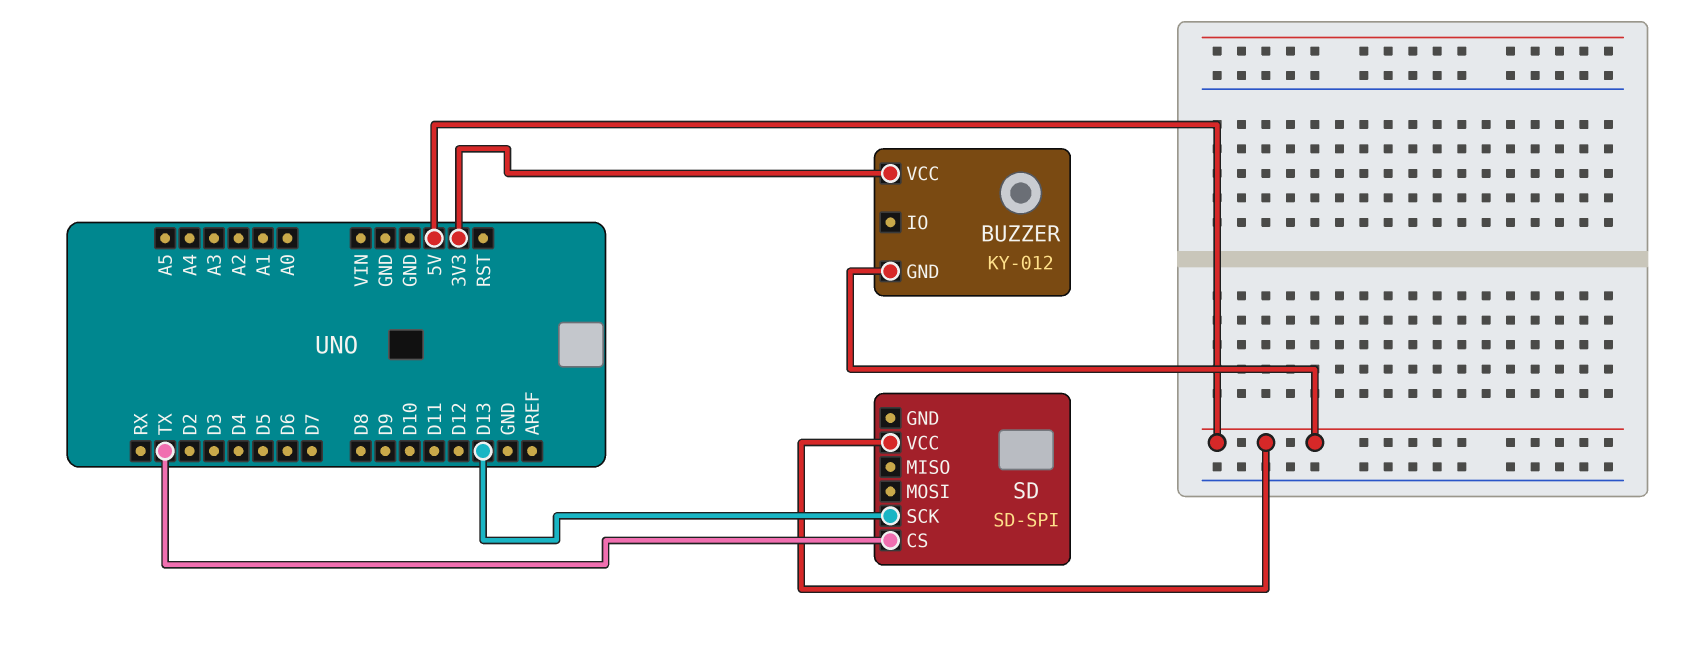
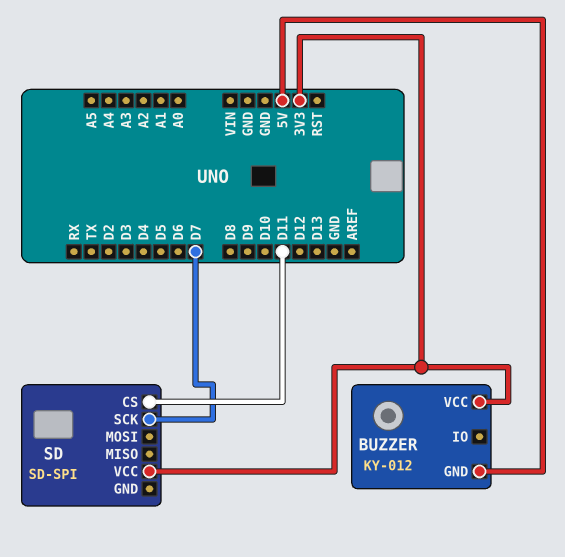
SD pin CS: TX -> D11
SD pin SCK: D13 -> D7
SD pin VCC: 5V -> 3V3

